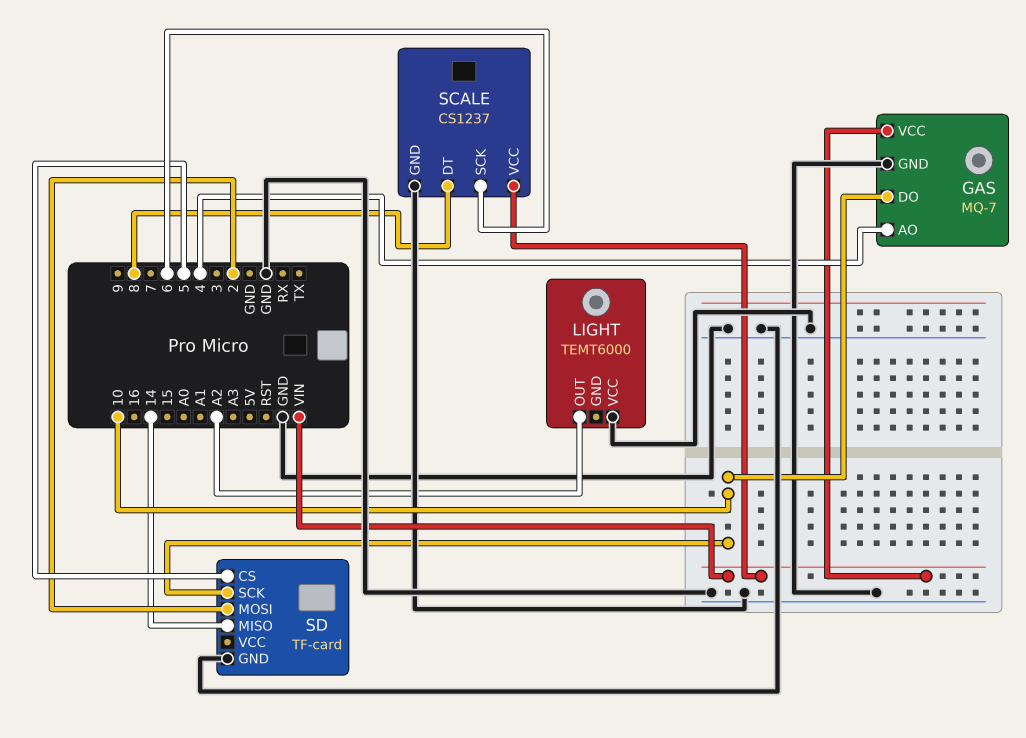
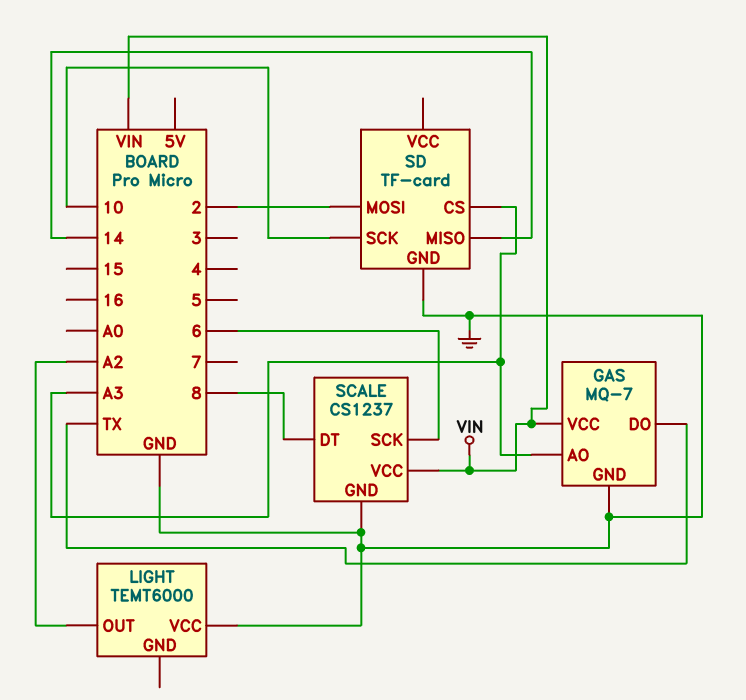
GAS pin AO: 4 -> A3
GAS pin DO: 10 -> TX
SD pin CS: 5 -> A3

